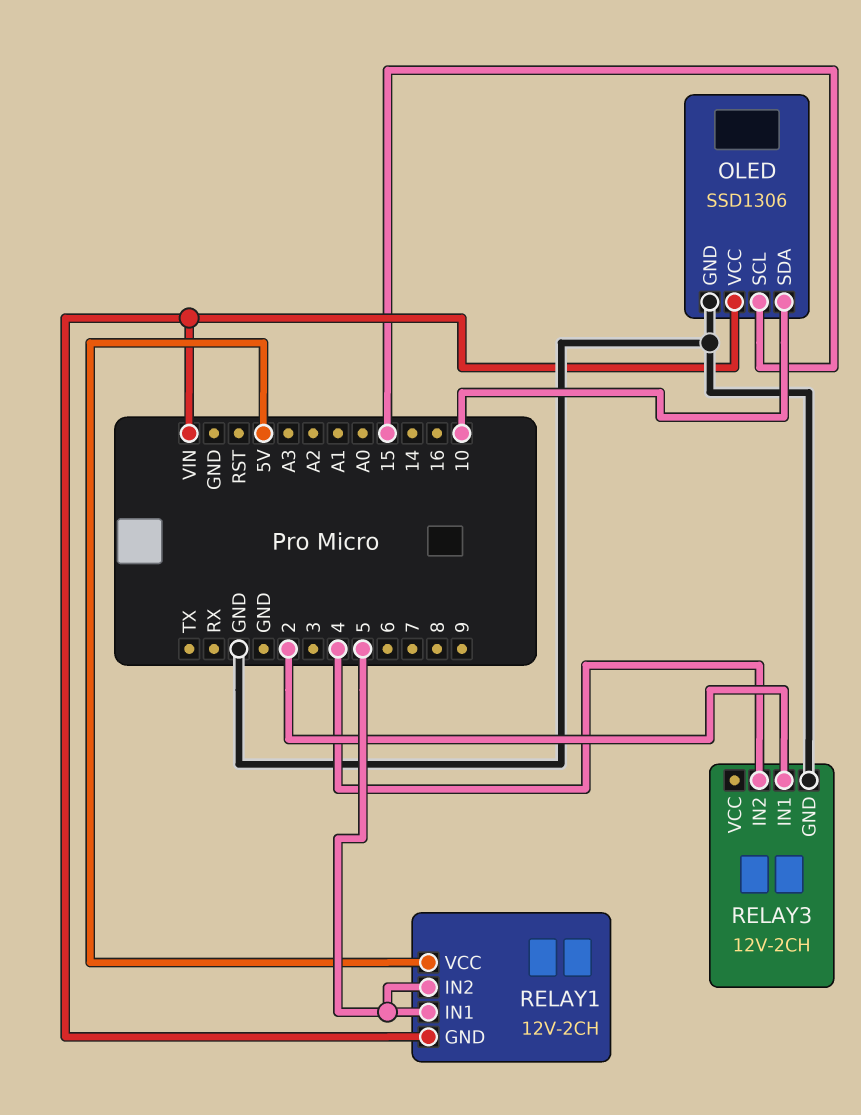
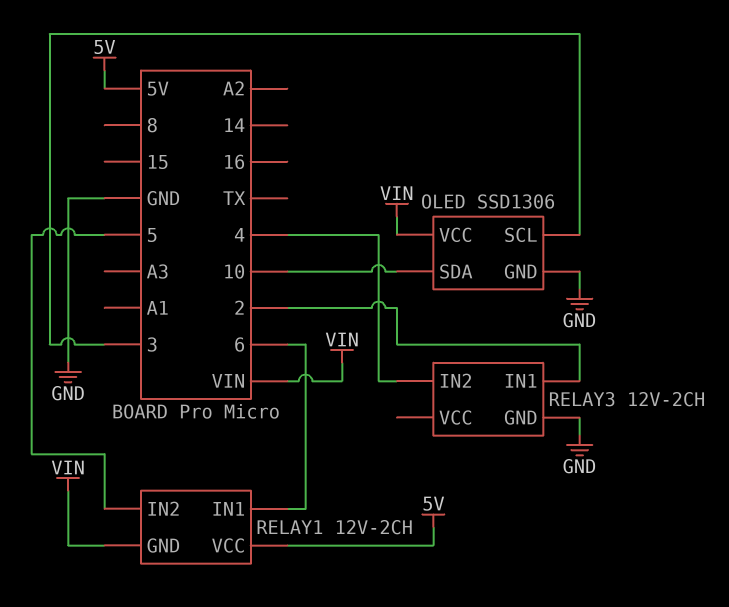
OLED pin SCL: 15 -> 3
RELAY1 pin IN1: 5 -> 6

